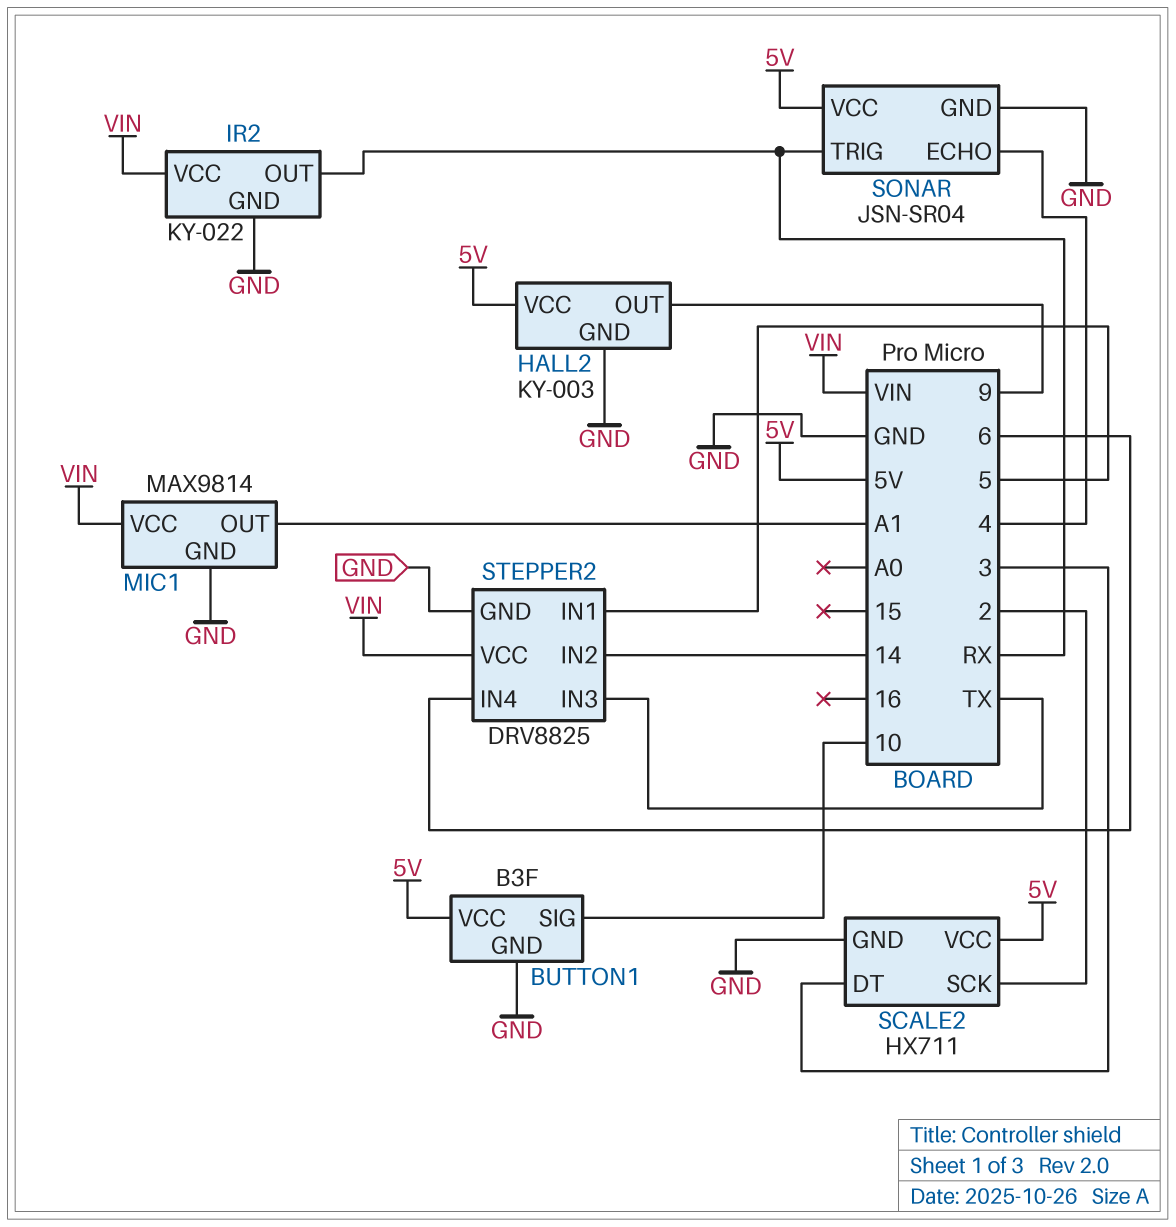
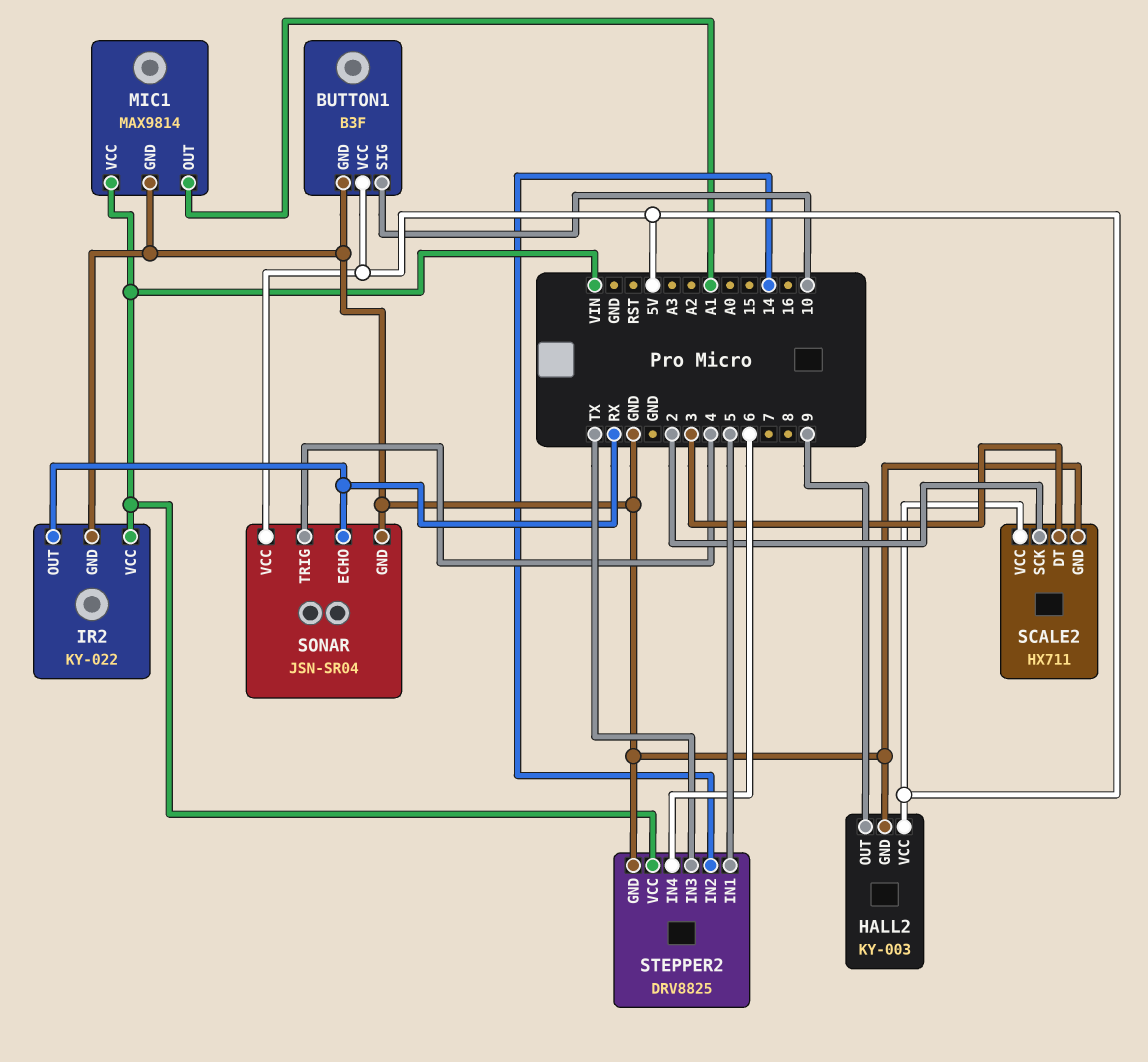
SONAR pin ECHO: 4 -> RX
SONAR pin TRIG: RX -> 4

